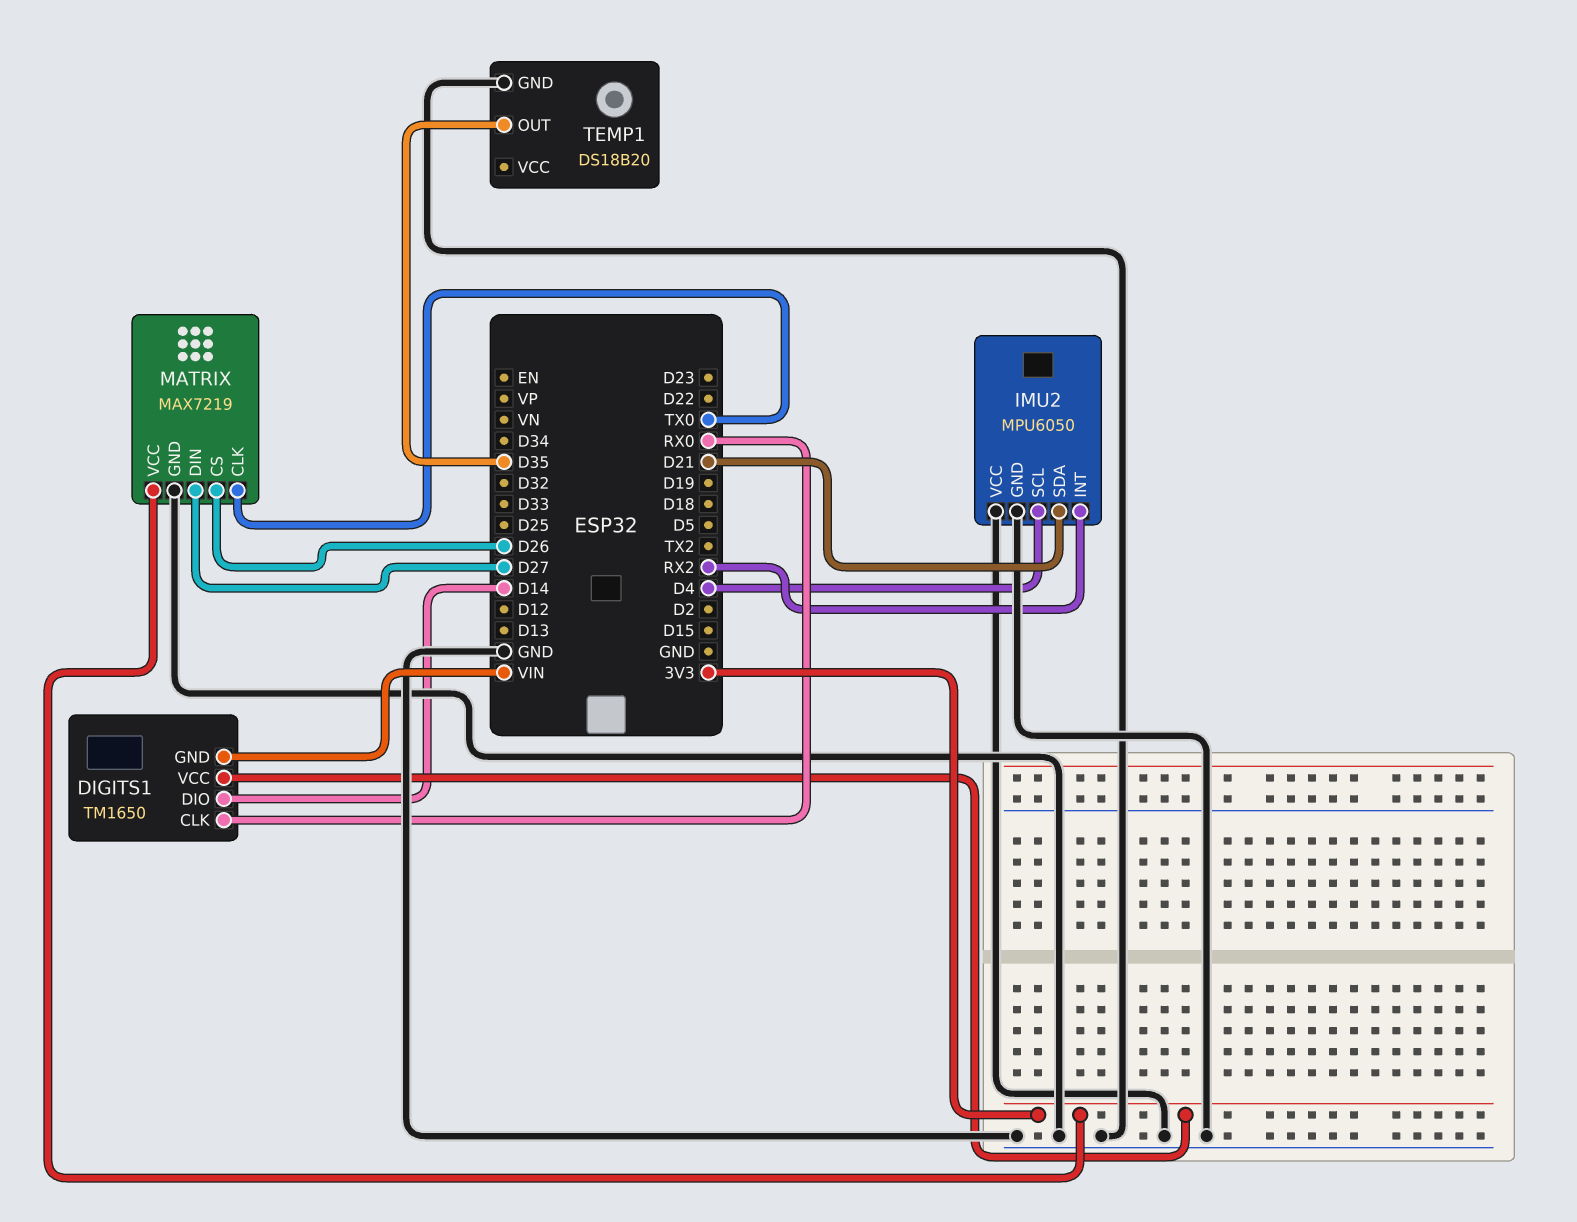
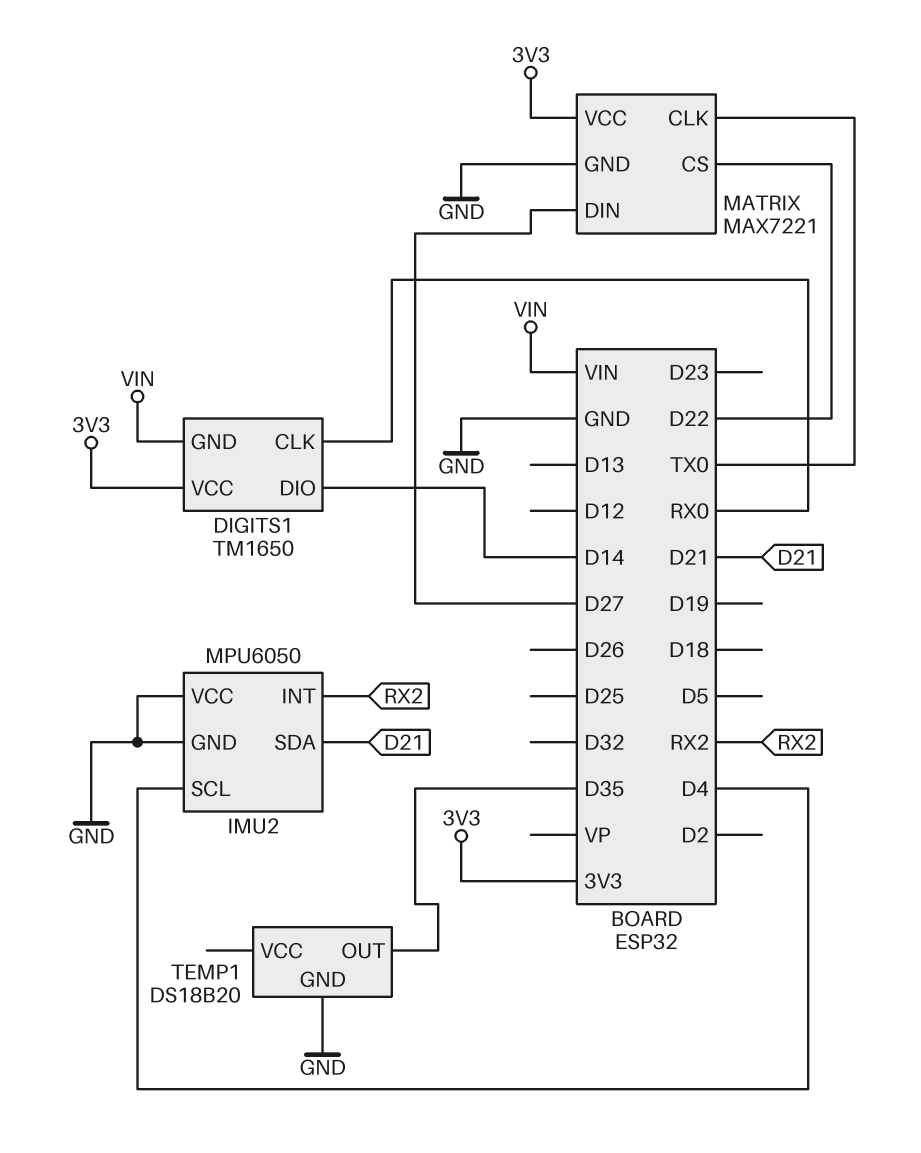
MATRIX: MAX7219 -> MAX7221
MATRIX pin CS: D26 -> D22

